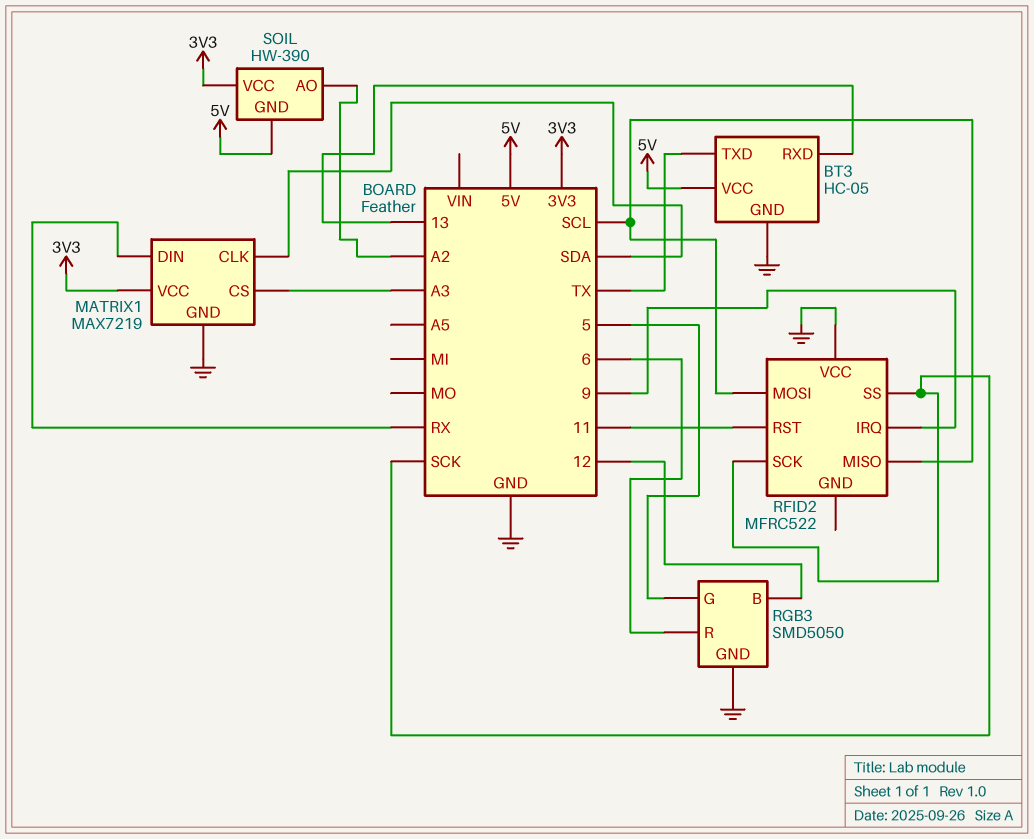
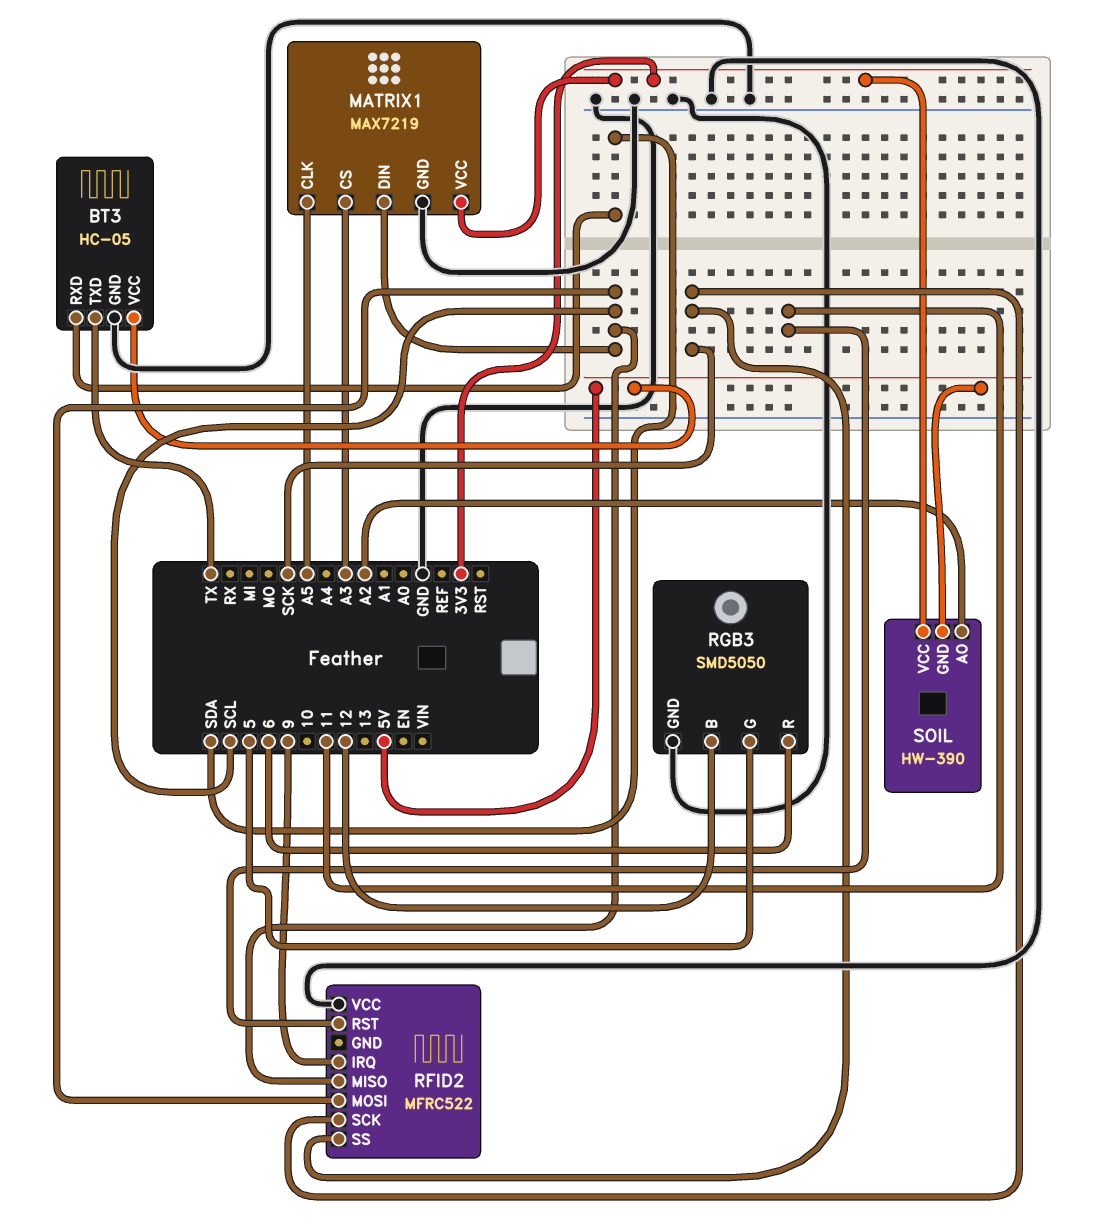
BT3 pin RXD: 13 -> SDA
MATRIX1 pin CLK: SDA -> A5
MATRIX1 pin DIN: RX -> SCL

